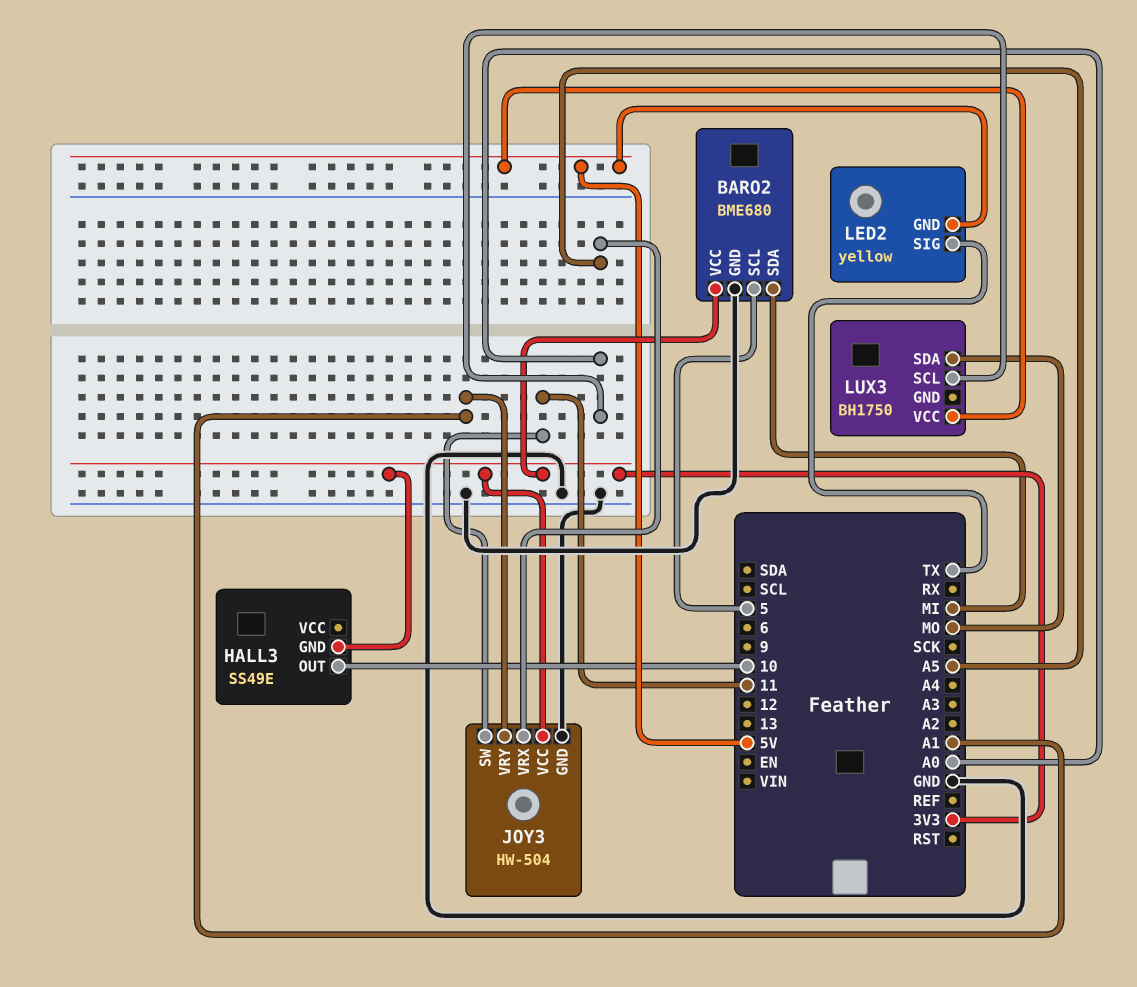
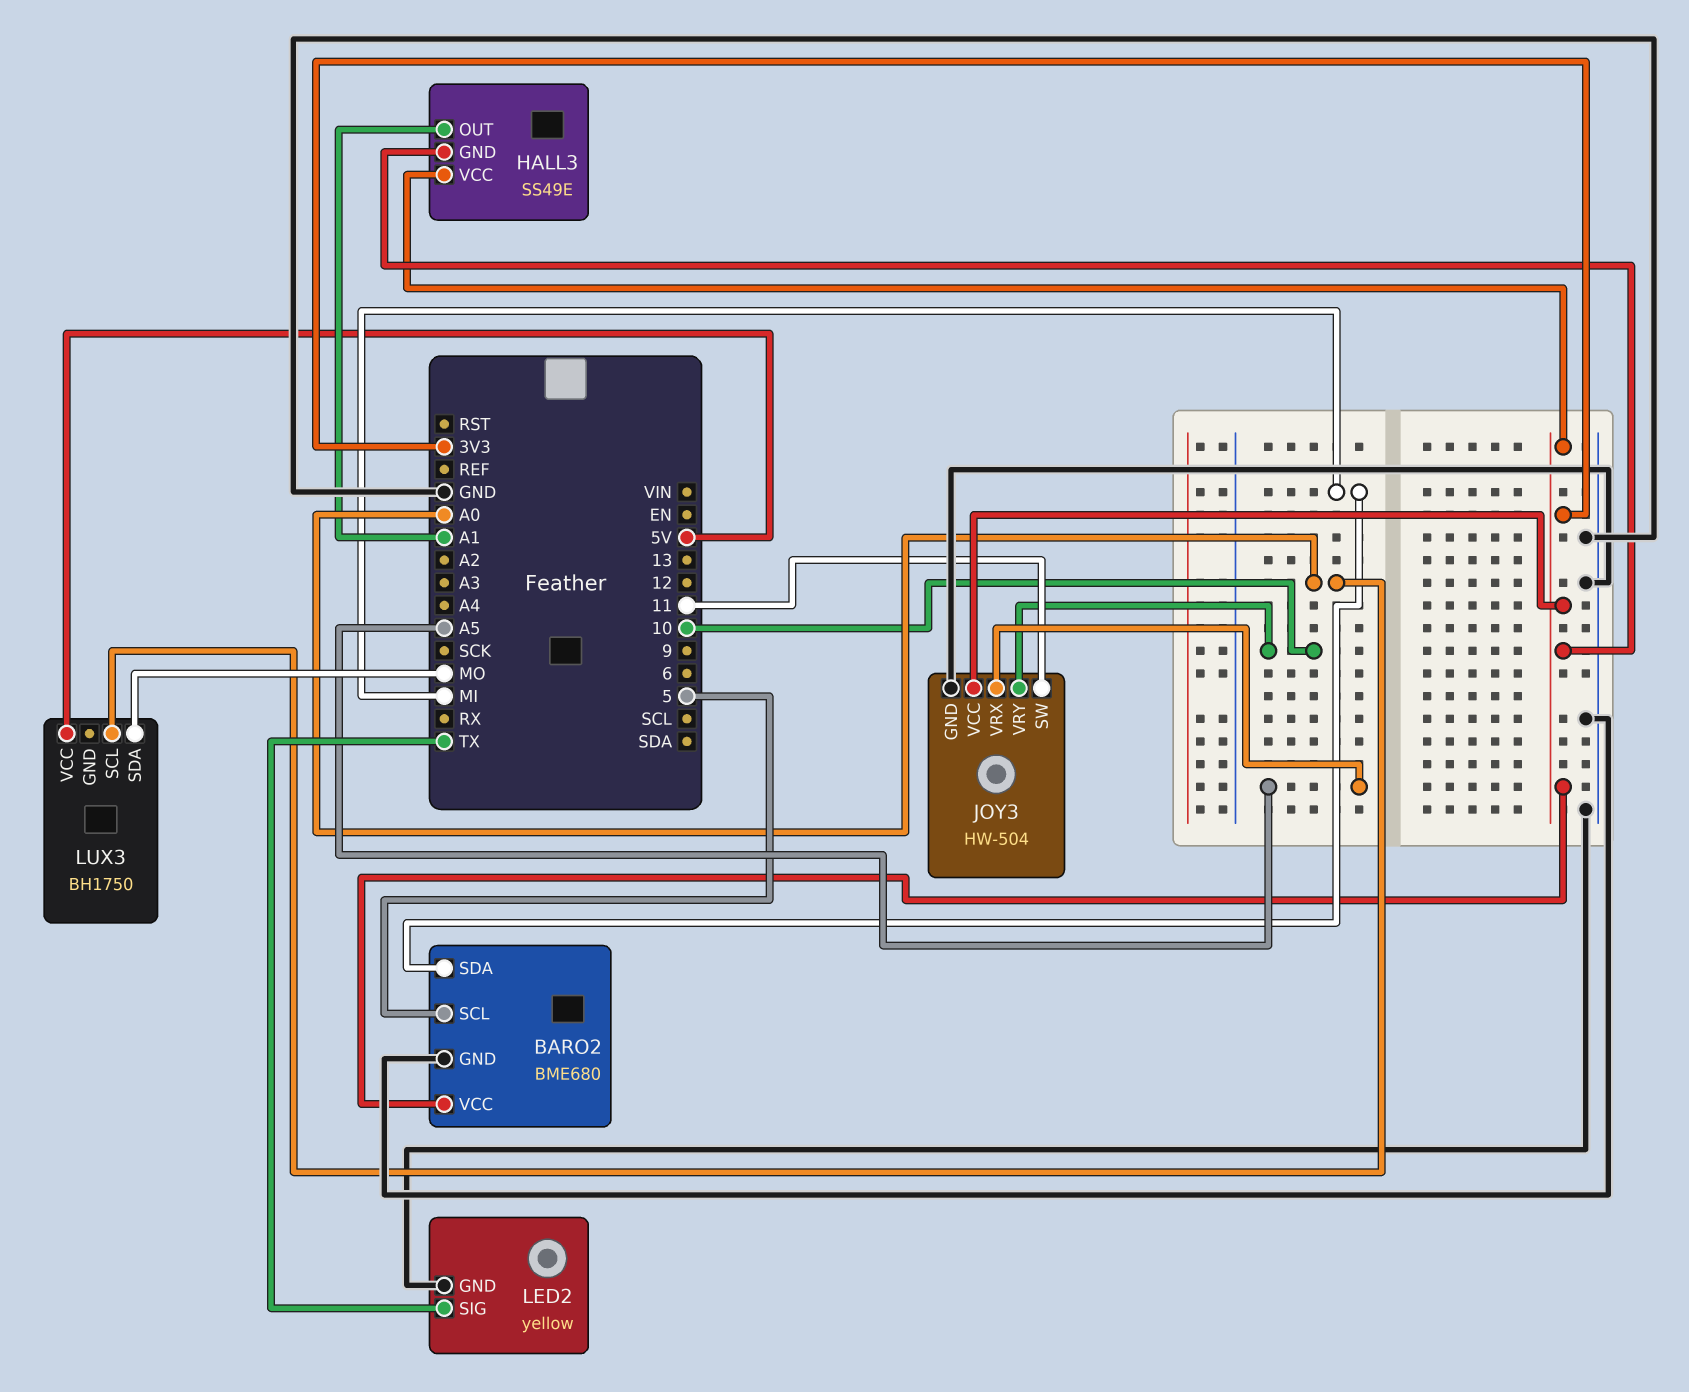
HALL3 pin OUT: 10 -> A1
HALL3 pin VCC: none -> 3V3
JOY3 pin VRY: A1 -> 10
LED2 pin GND: 5V -> GND

